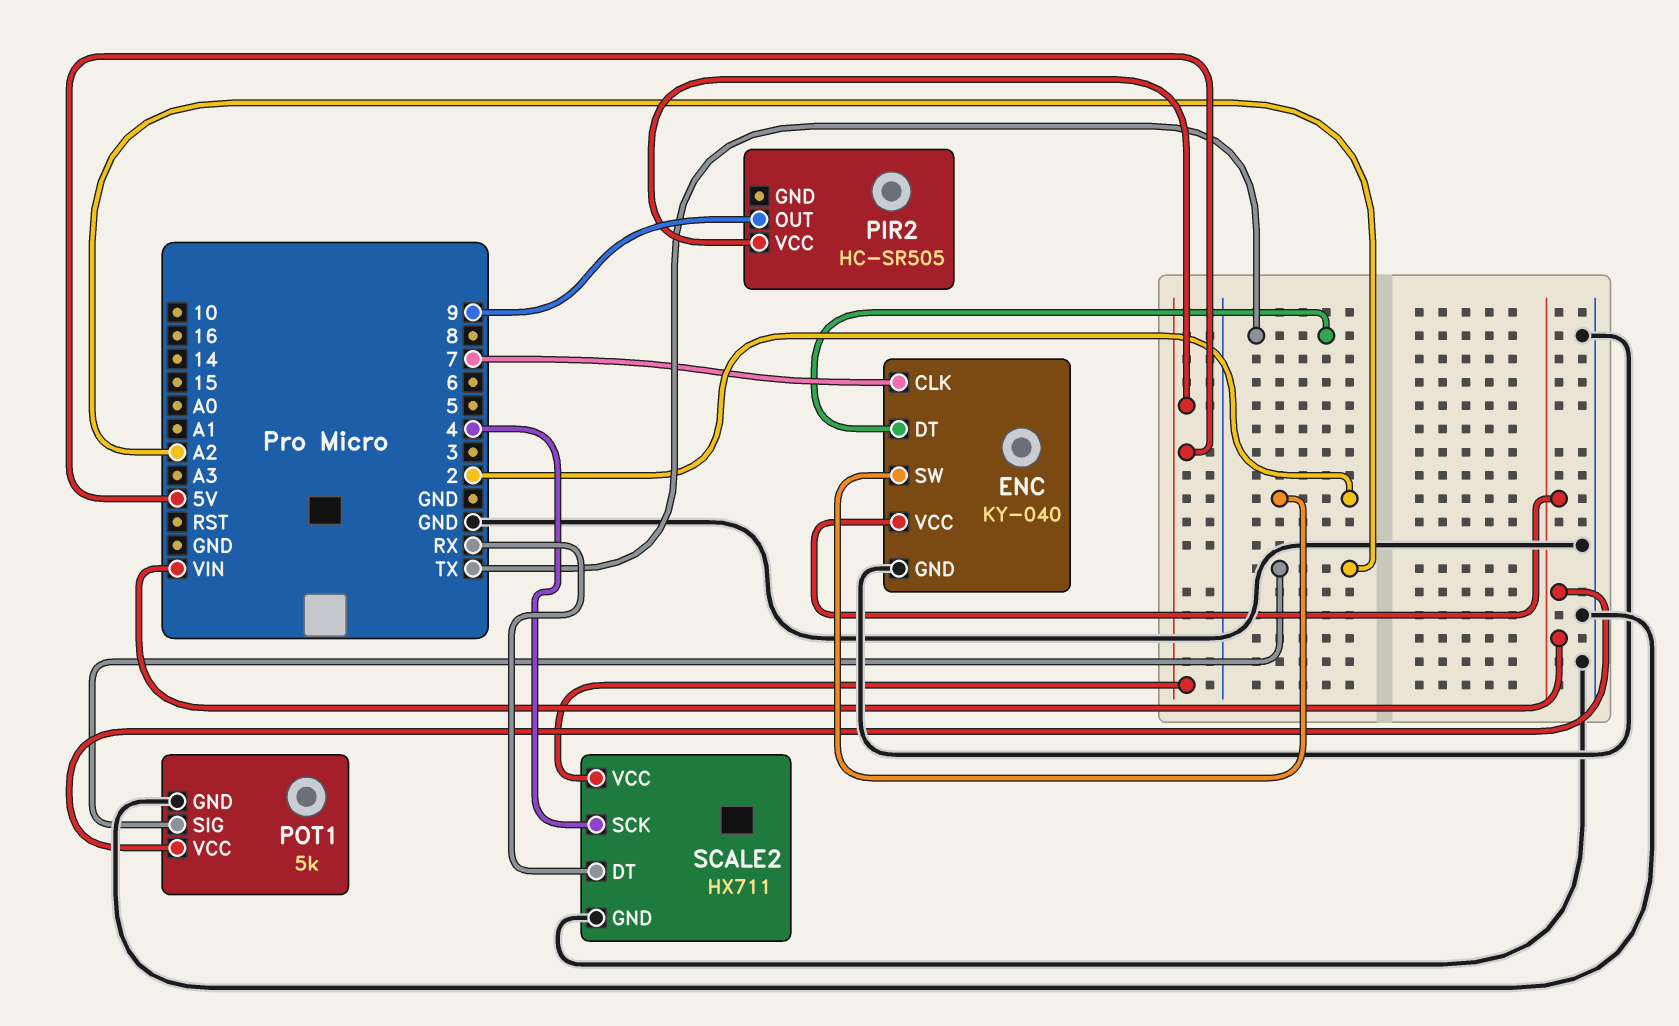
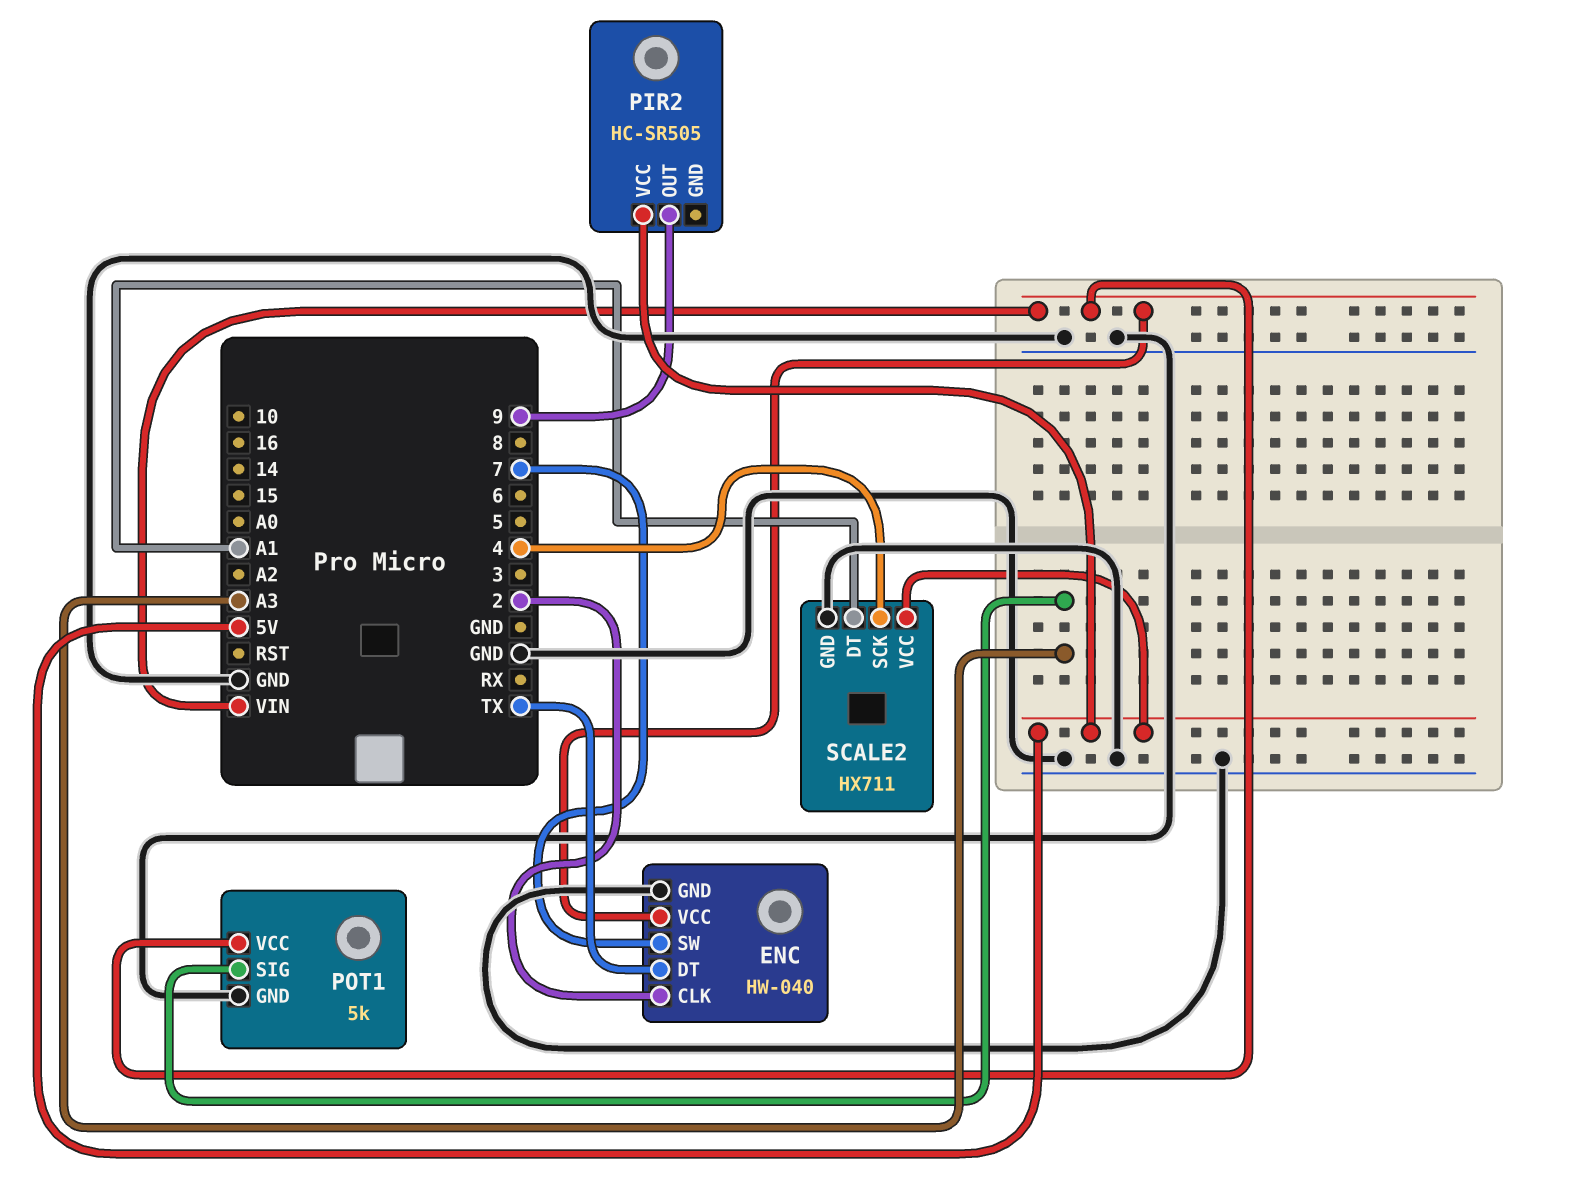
ENC: KY-040 -> HW-040
ENC pin CLK: 7 -> 2
ENC pin SW: 2 -> 7
POT1 pin SIG: A2 -> A3
SCALE2 pin DT: RX -> A1

